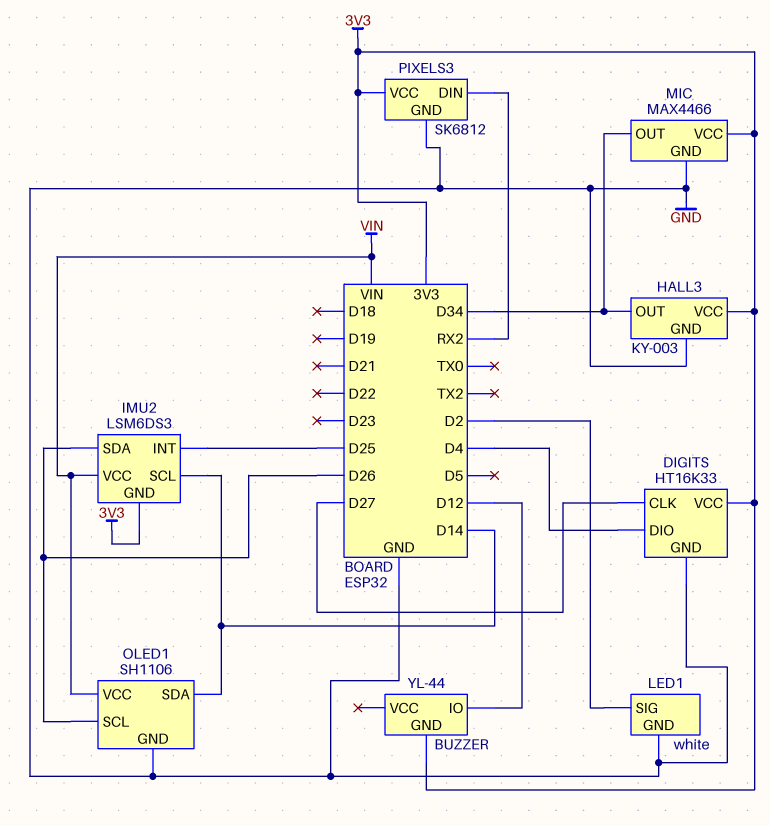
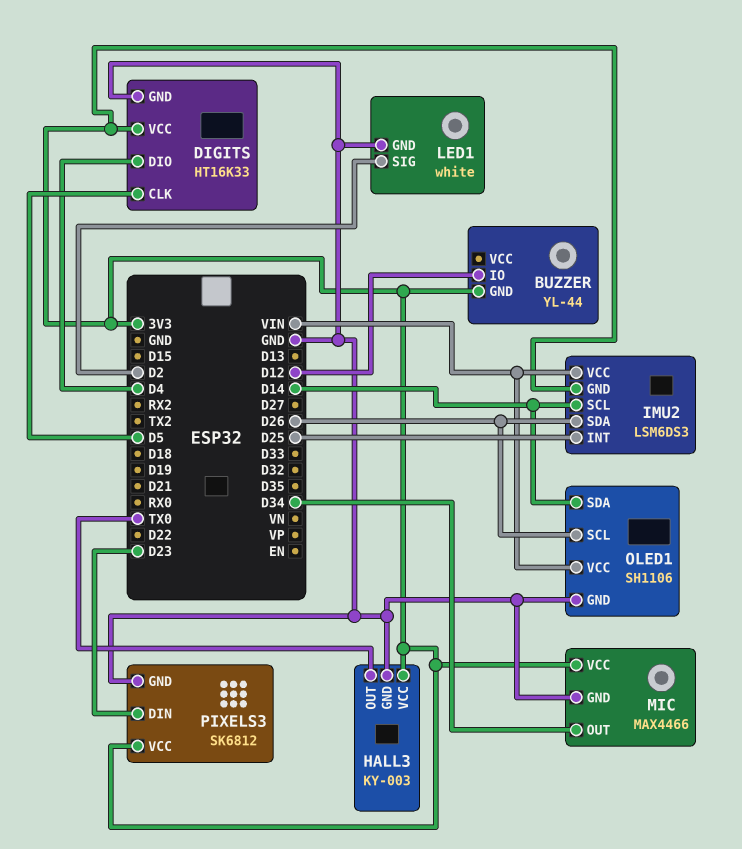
DIGITS pin CLK: D27 -> D5
HALL3 pin OUT: D34 -> TX0
PIXELS3 pin DIN: RX2 -> D23

